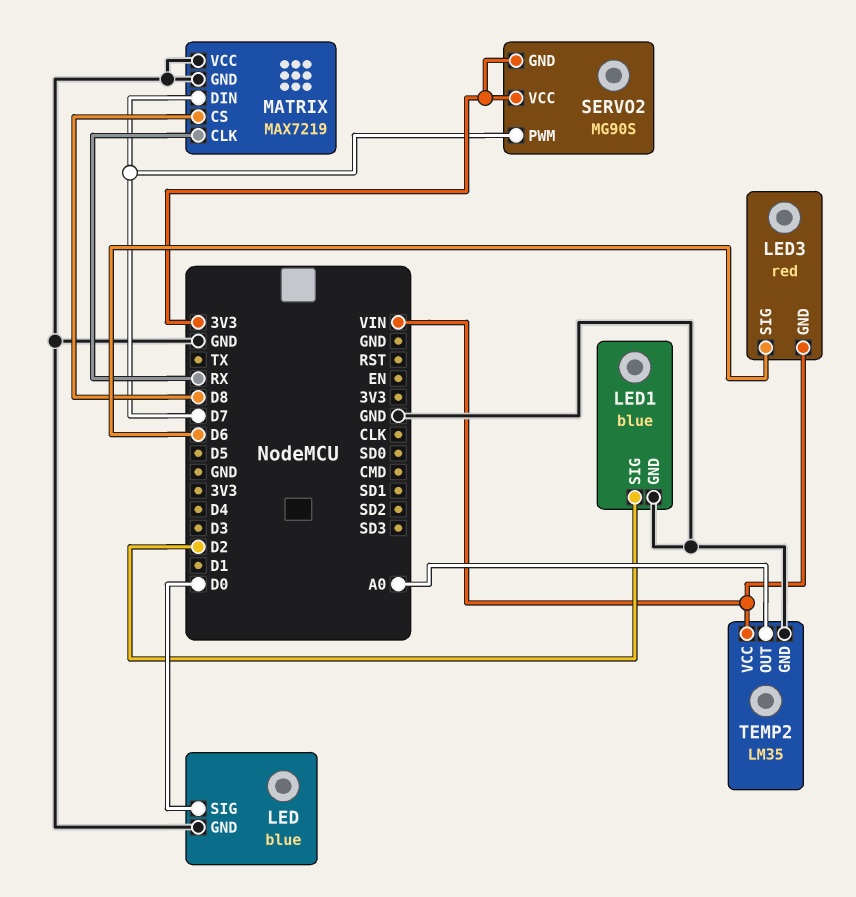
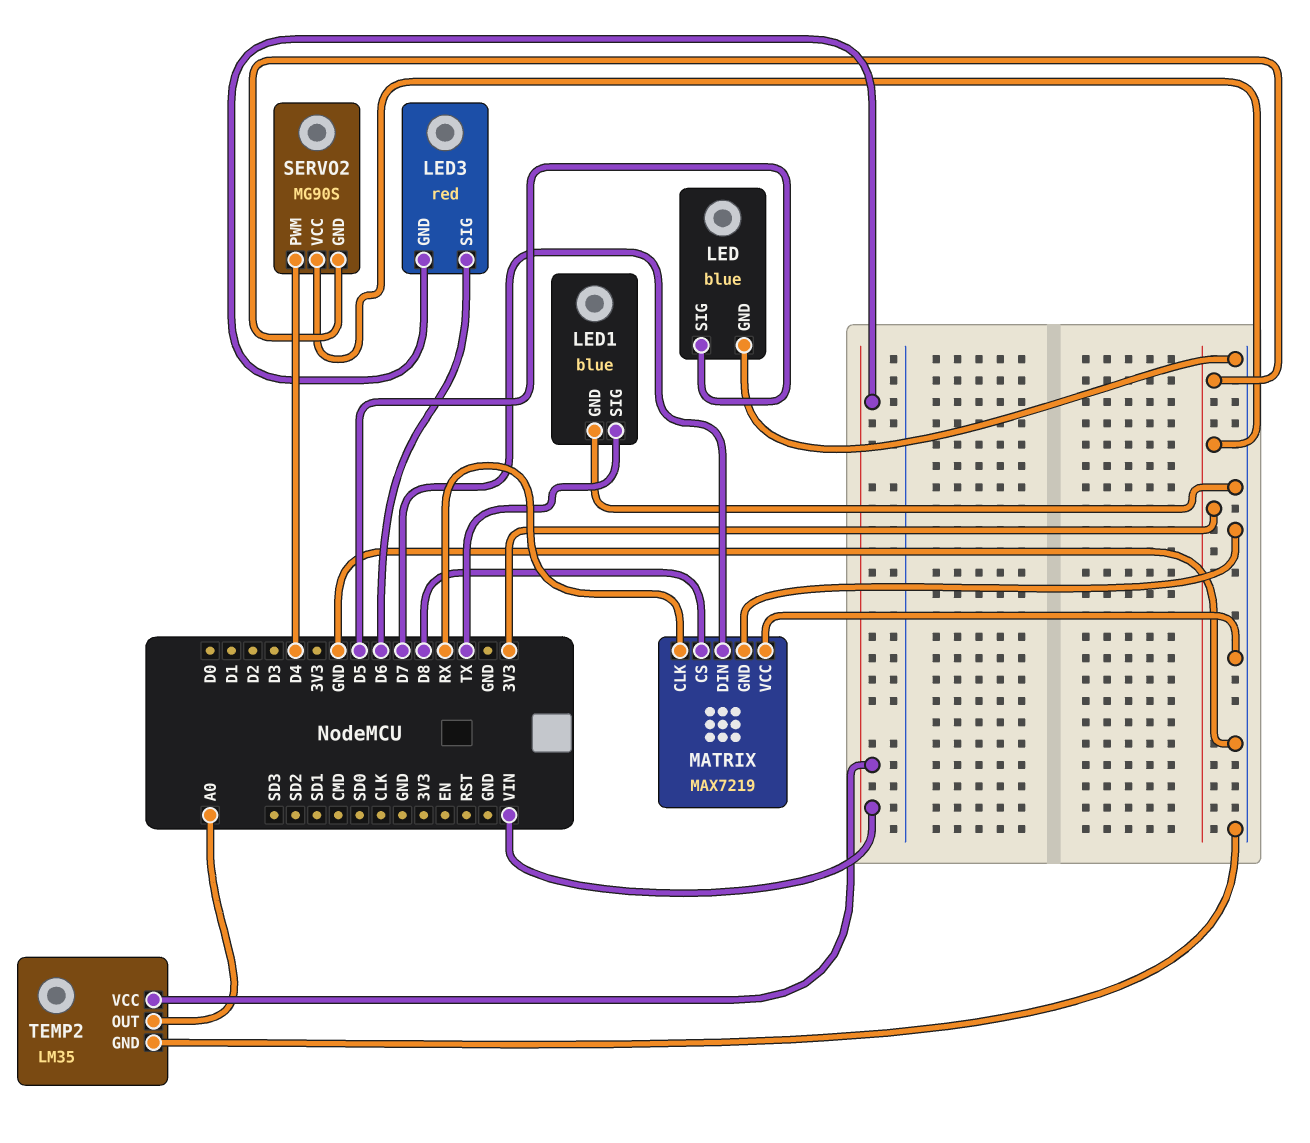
LED pin SIG: D0 -> D5
LED1 pin SIG: D2 -> TX
SERVO2 pin PWM: D7 -> D4

